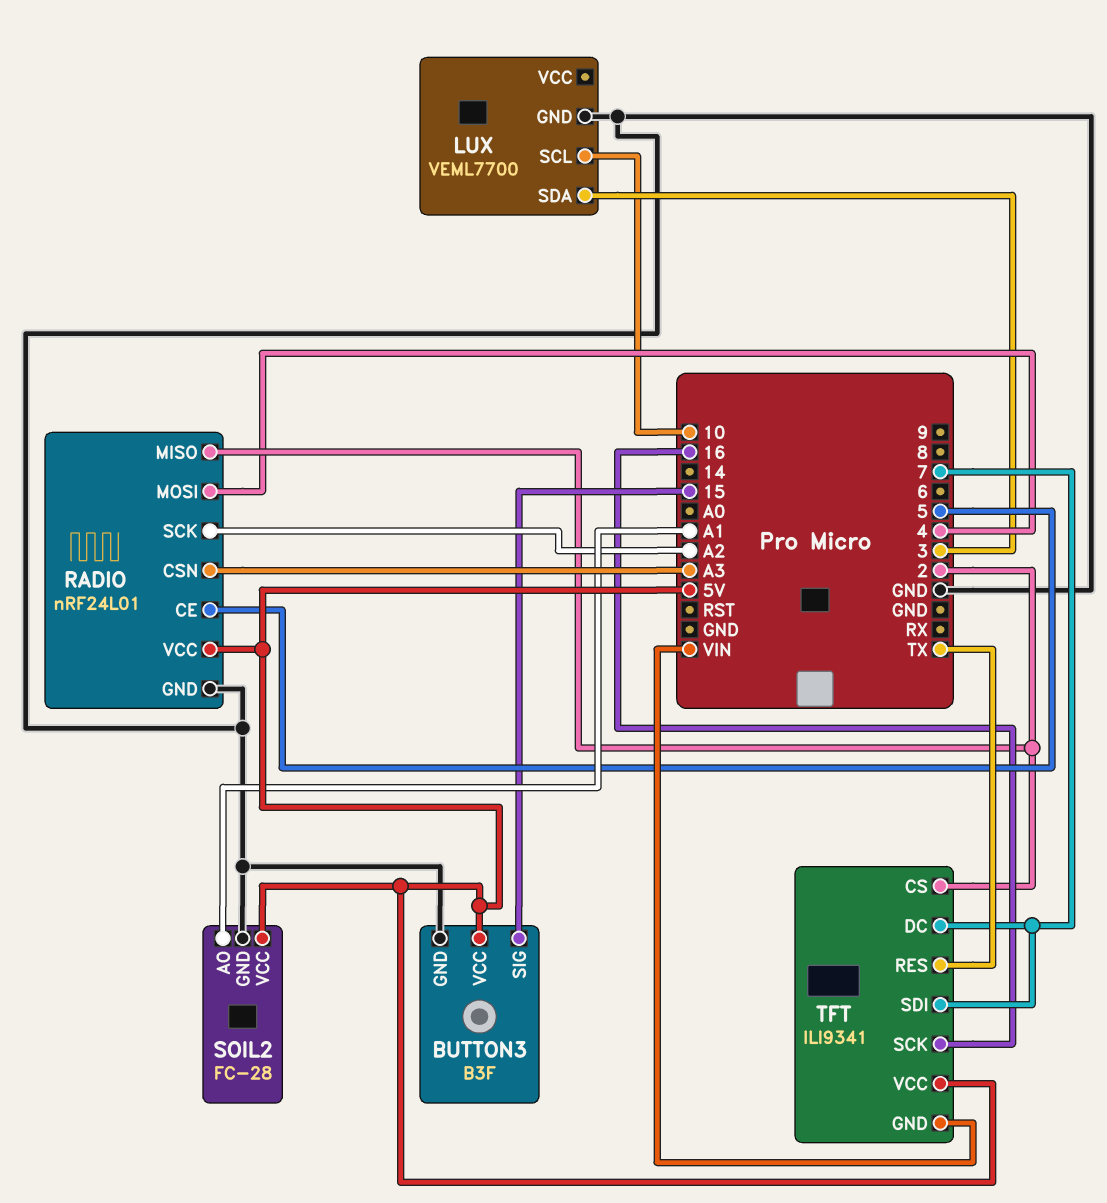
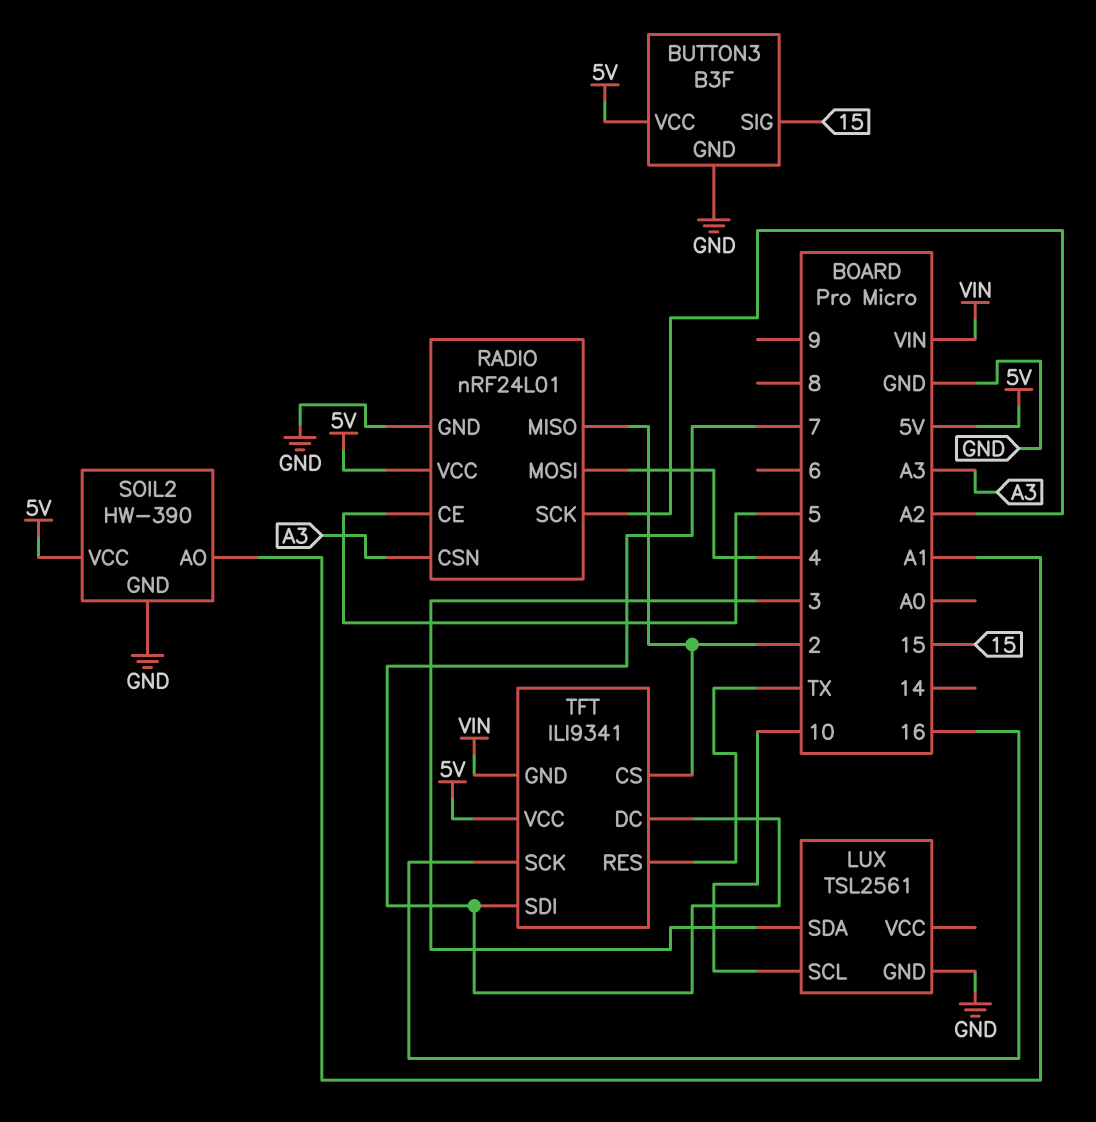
LUX: VEML7700 -> TSL2561
SOIL2: FC-28 -> HW-390

